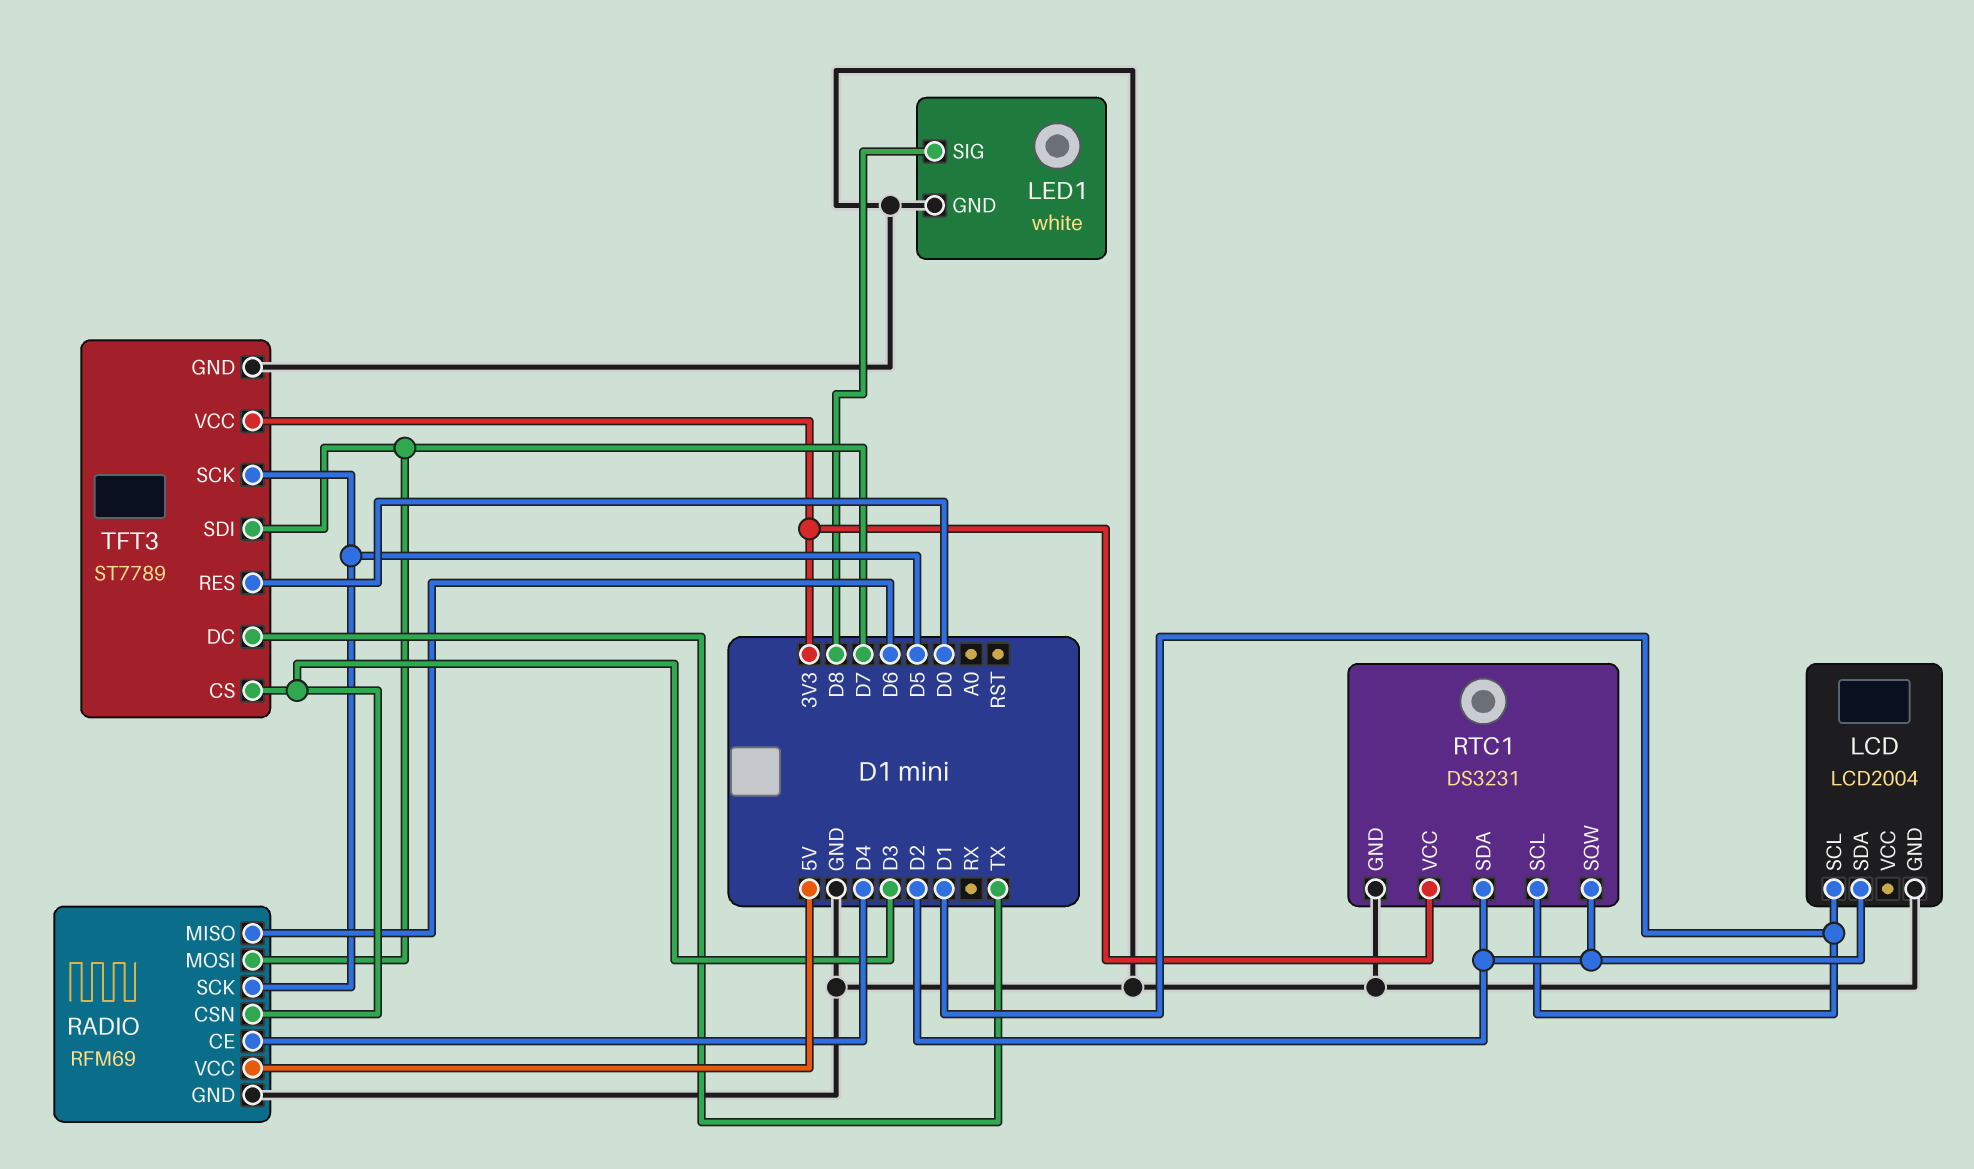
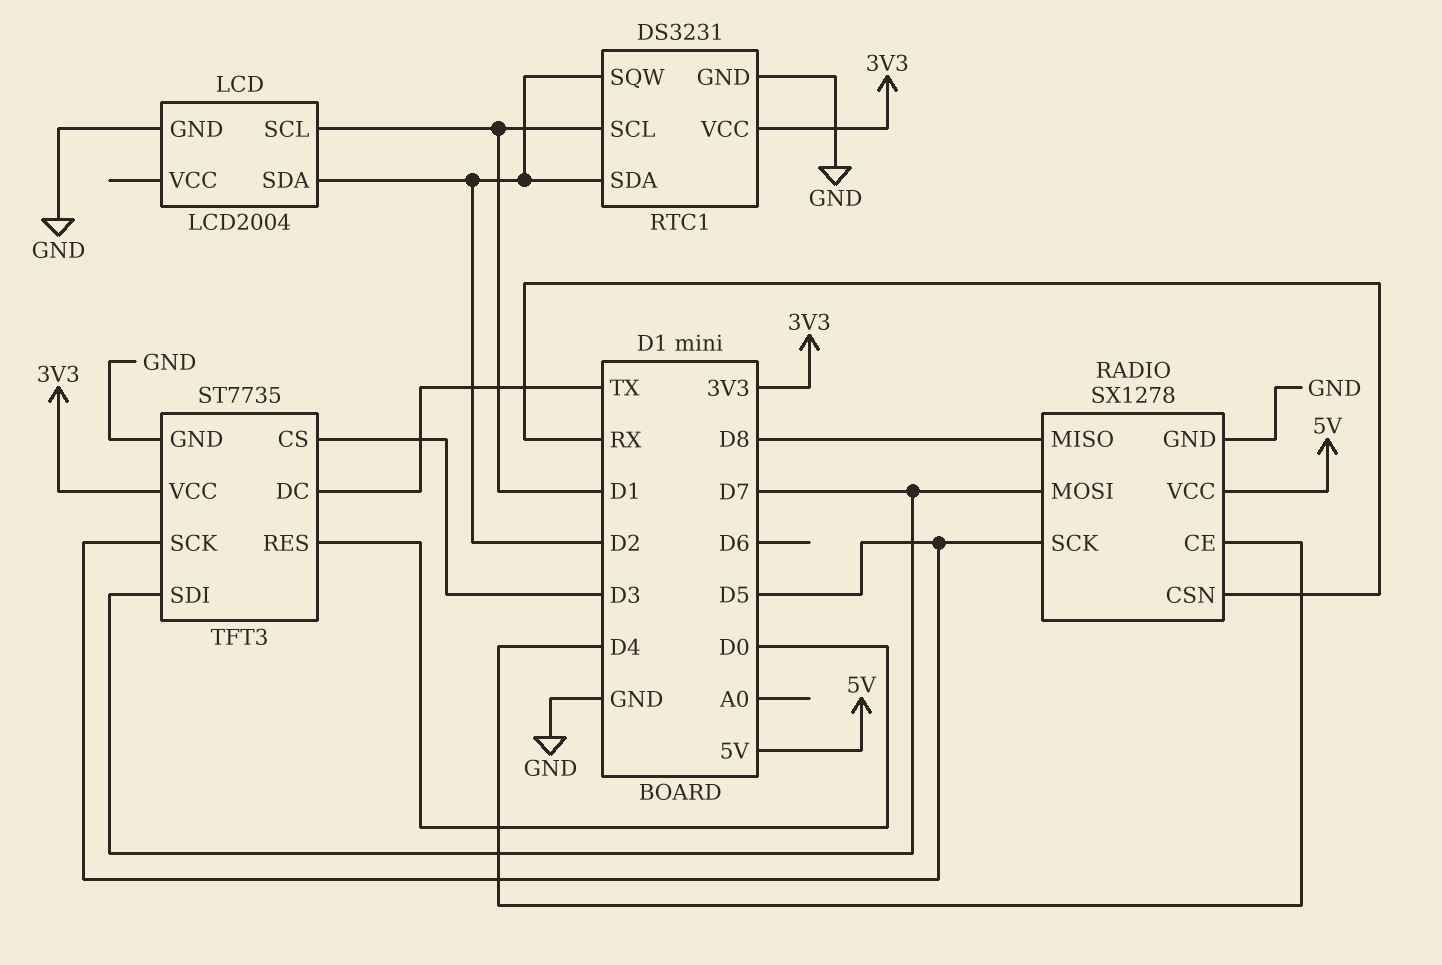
LED1: white -> none
LED1 pin GND: GND -> none
LED1 pin SIG: D8 -> none
RADIO: RFM69 -> SX1278
RADIO pin CSN: D3 -> RX
RADIO pin MISO: D6 -> D8
TFT3: ST7789 -> ST7735

